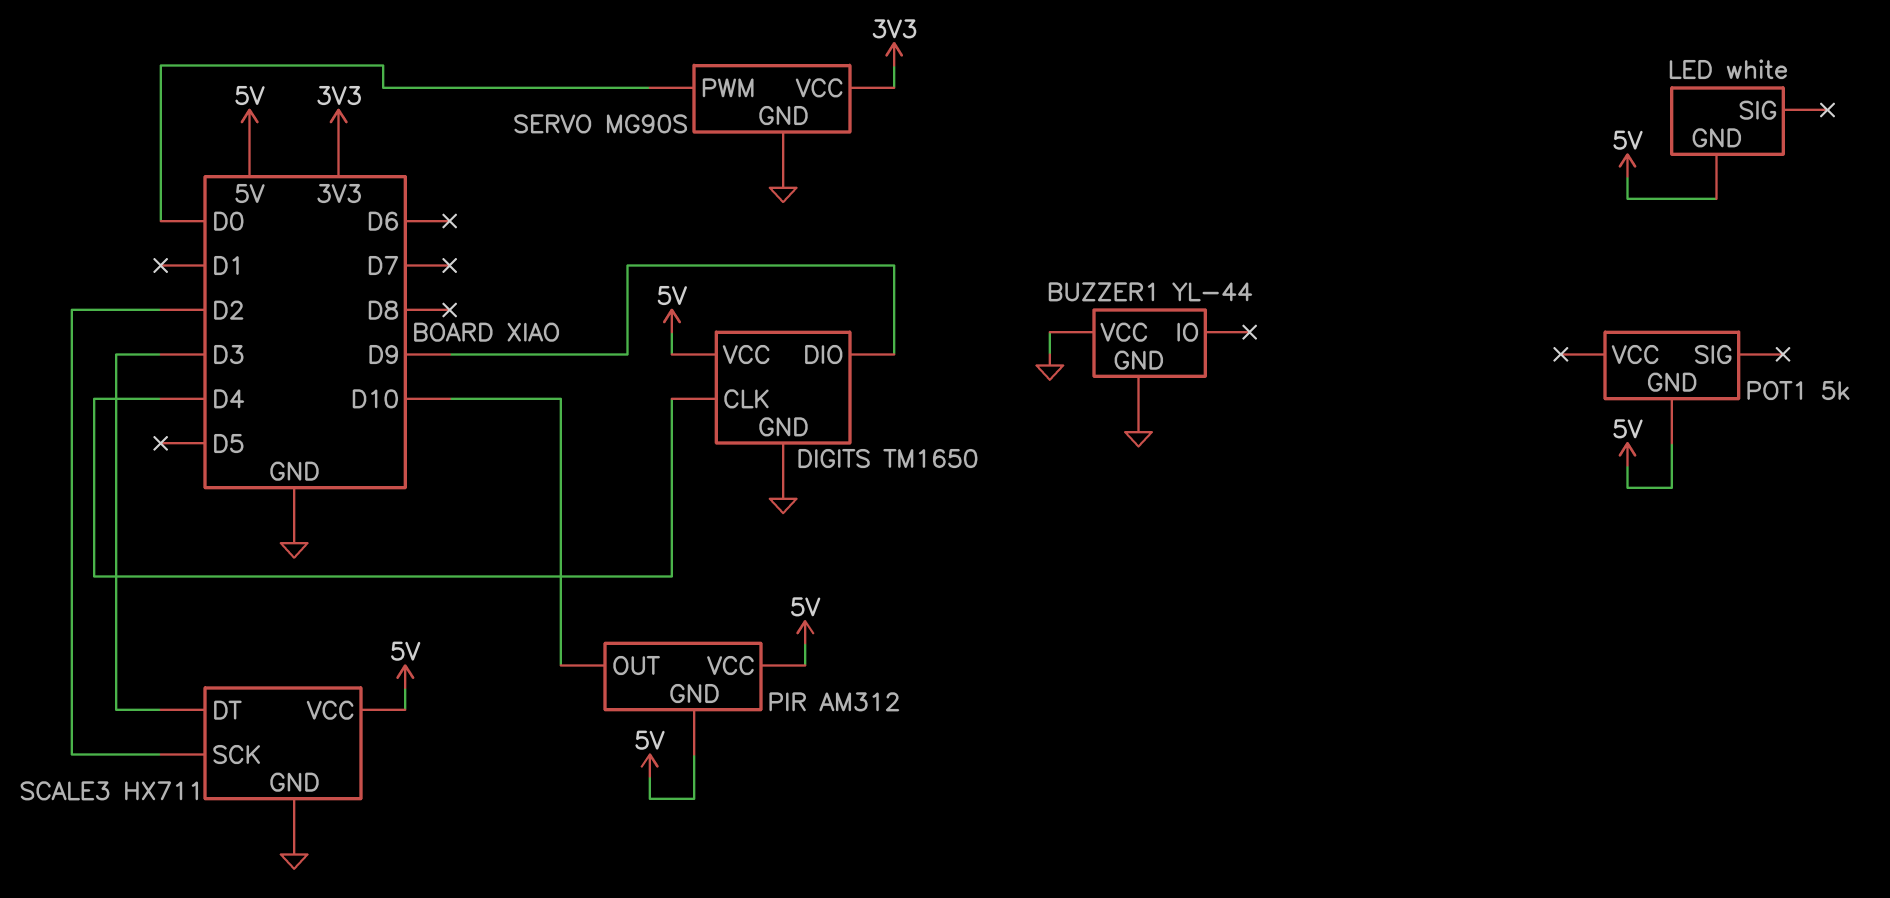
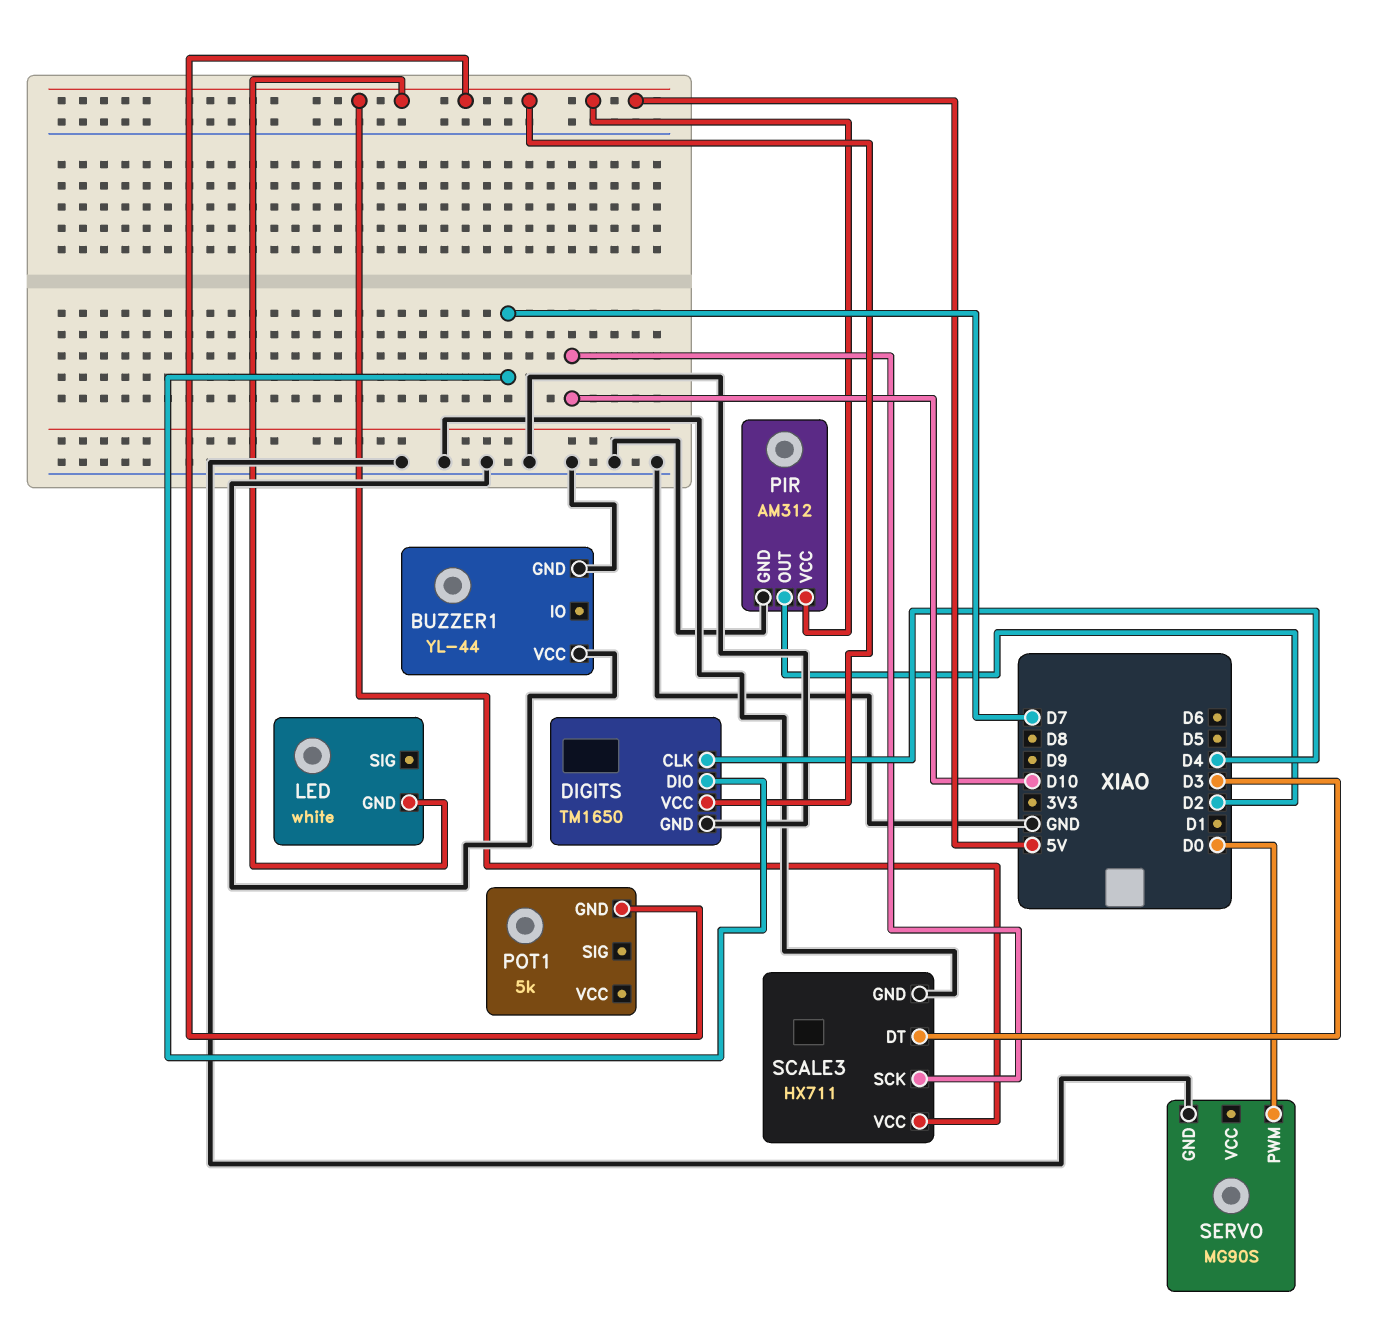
DIGITS pin DIO: D9 -> D7
PIR pin GND: 5V -> GND
PIR pin OUT: D10 -> D2
SCALE3 pin SCK: D2 -> D10
SERVO pin VCC: 3V3 -> none

